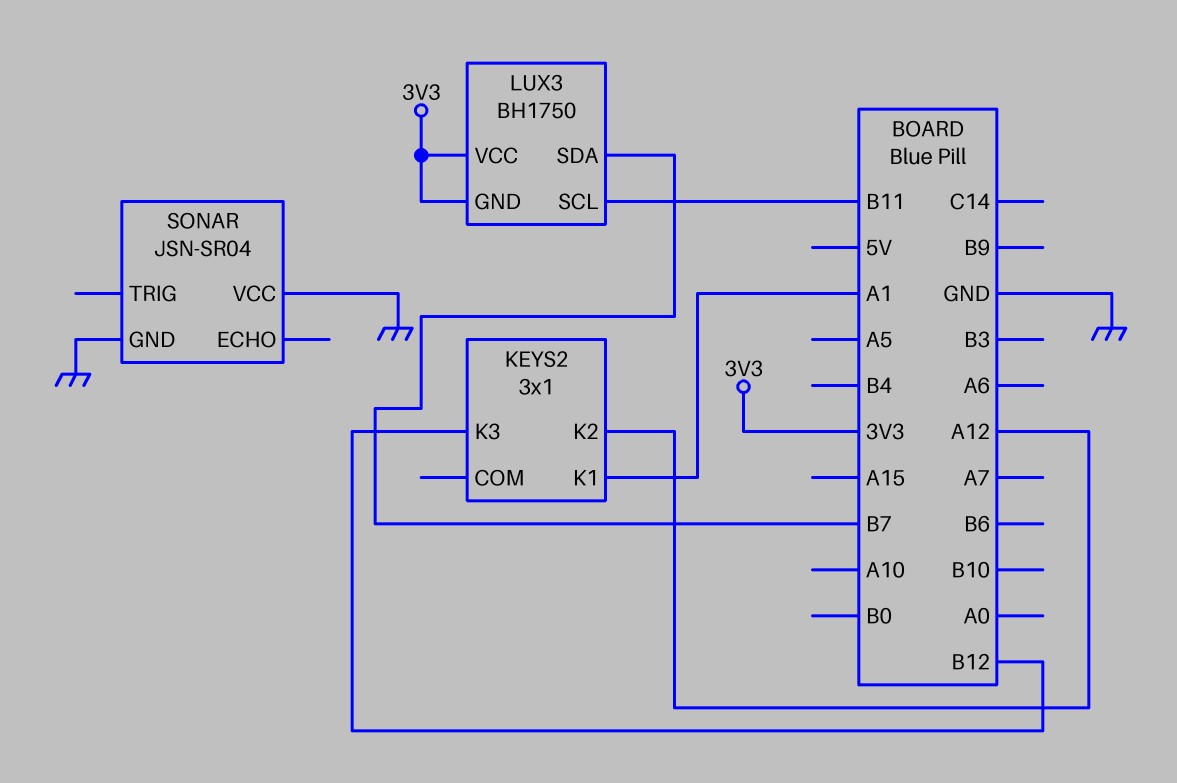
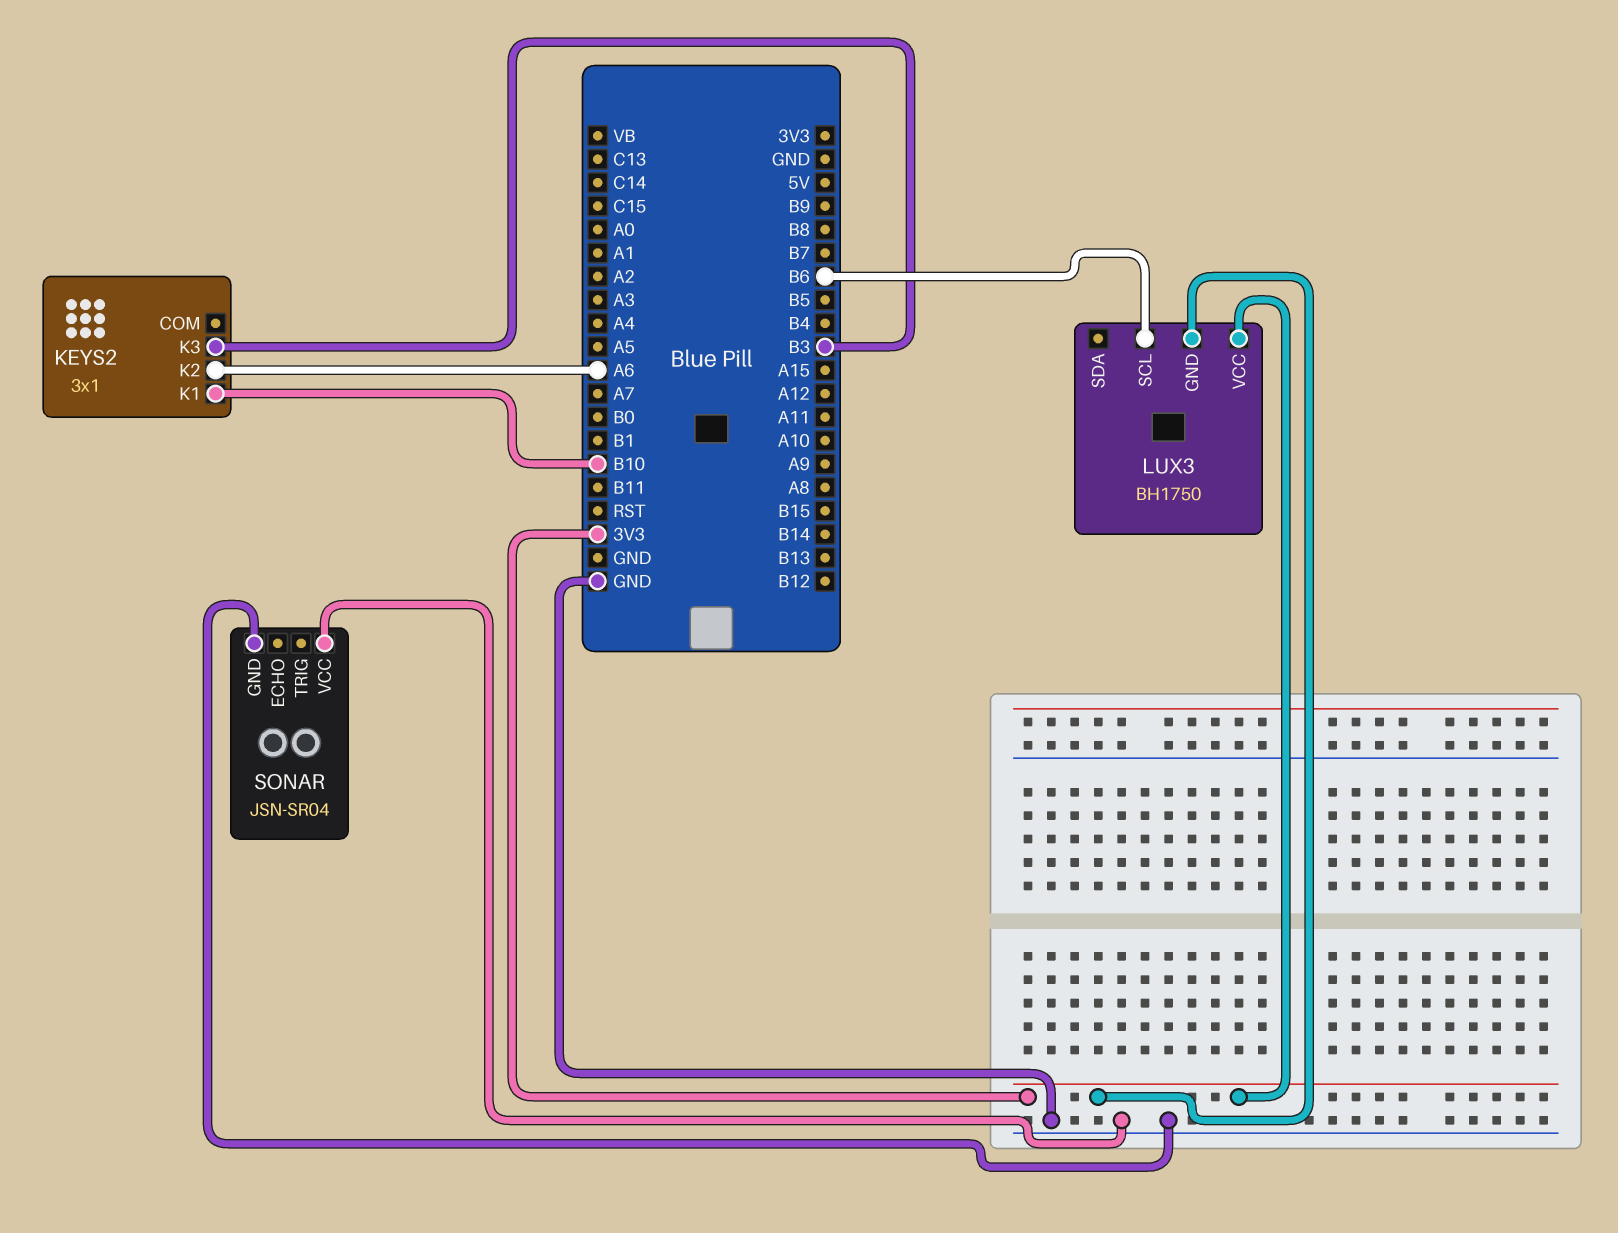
KEYS2 pin K1: A1 -> B10
KEYS2 pin K2: A12 -> A6
KEYS2 pin K3: B12 -> B3
LUX3 pin SCL: B11 -> B6
LUX3 pin SDA: B7 -> none

